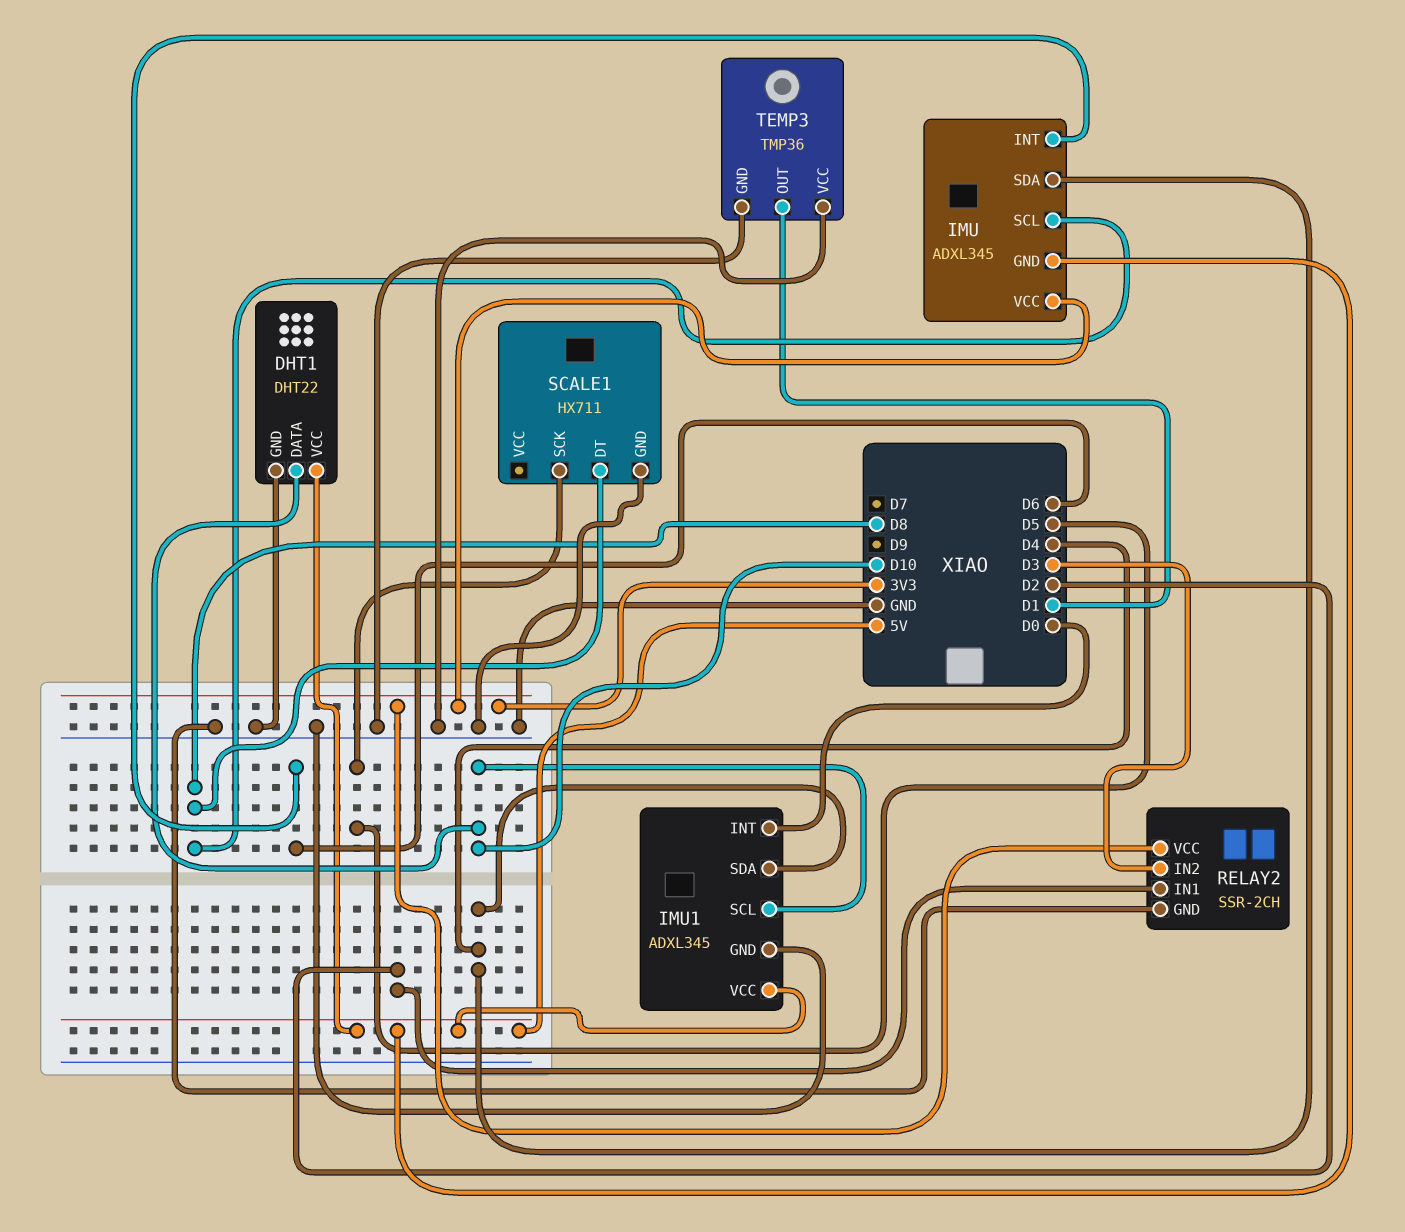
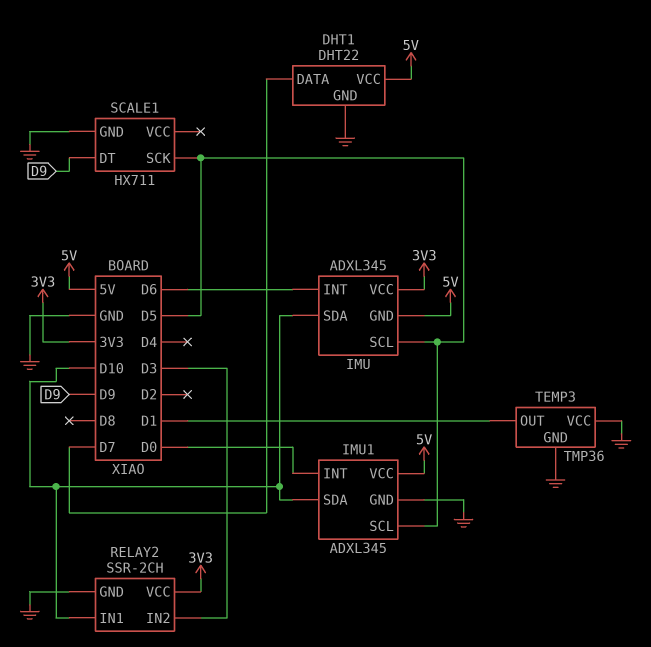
DHT1 pin DATA: D10 -> D7
IMU pin SCL: D8 -> D5
IMU pin SDA: D4 -> D10
IMU1 pin SCL: D10 -> D5
IMU1 pin SDA: D4 -> D10
RELAY2 pin IN1: D2 -> D10
SCALE1 pin DT: D8 -> D9

